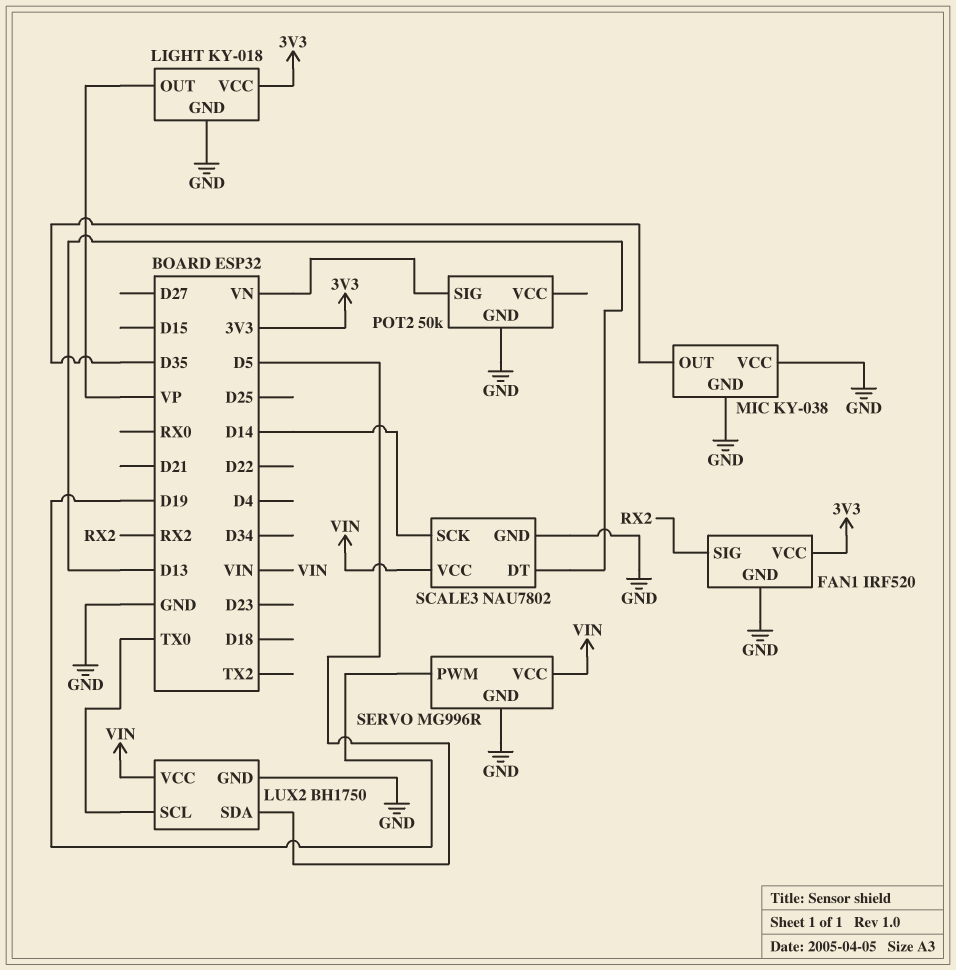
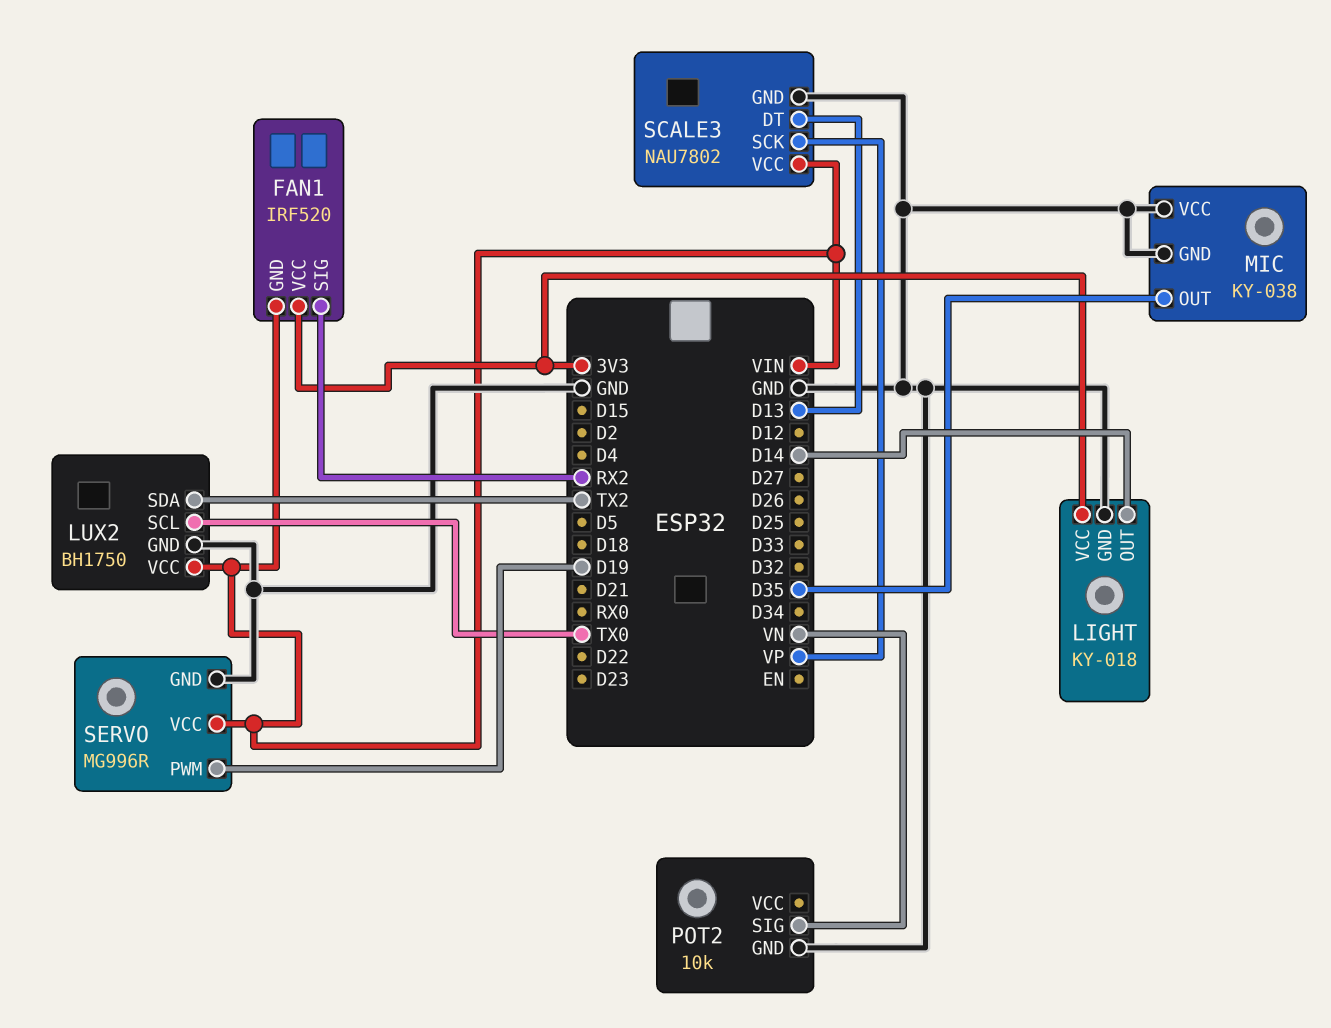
FAN1 pin GND: GND -> VIN
LIGHT pin OUT: VP -> D14
LUX2 pin SDA: D5 -> TX2
POT2: 50k -> 10k
SCALE3 pin SCK: D14 -> VP

